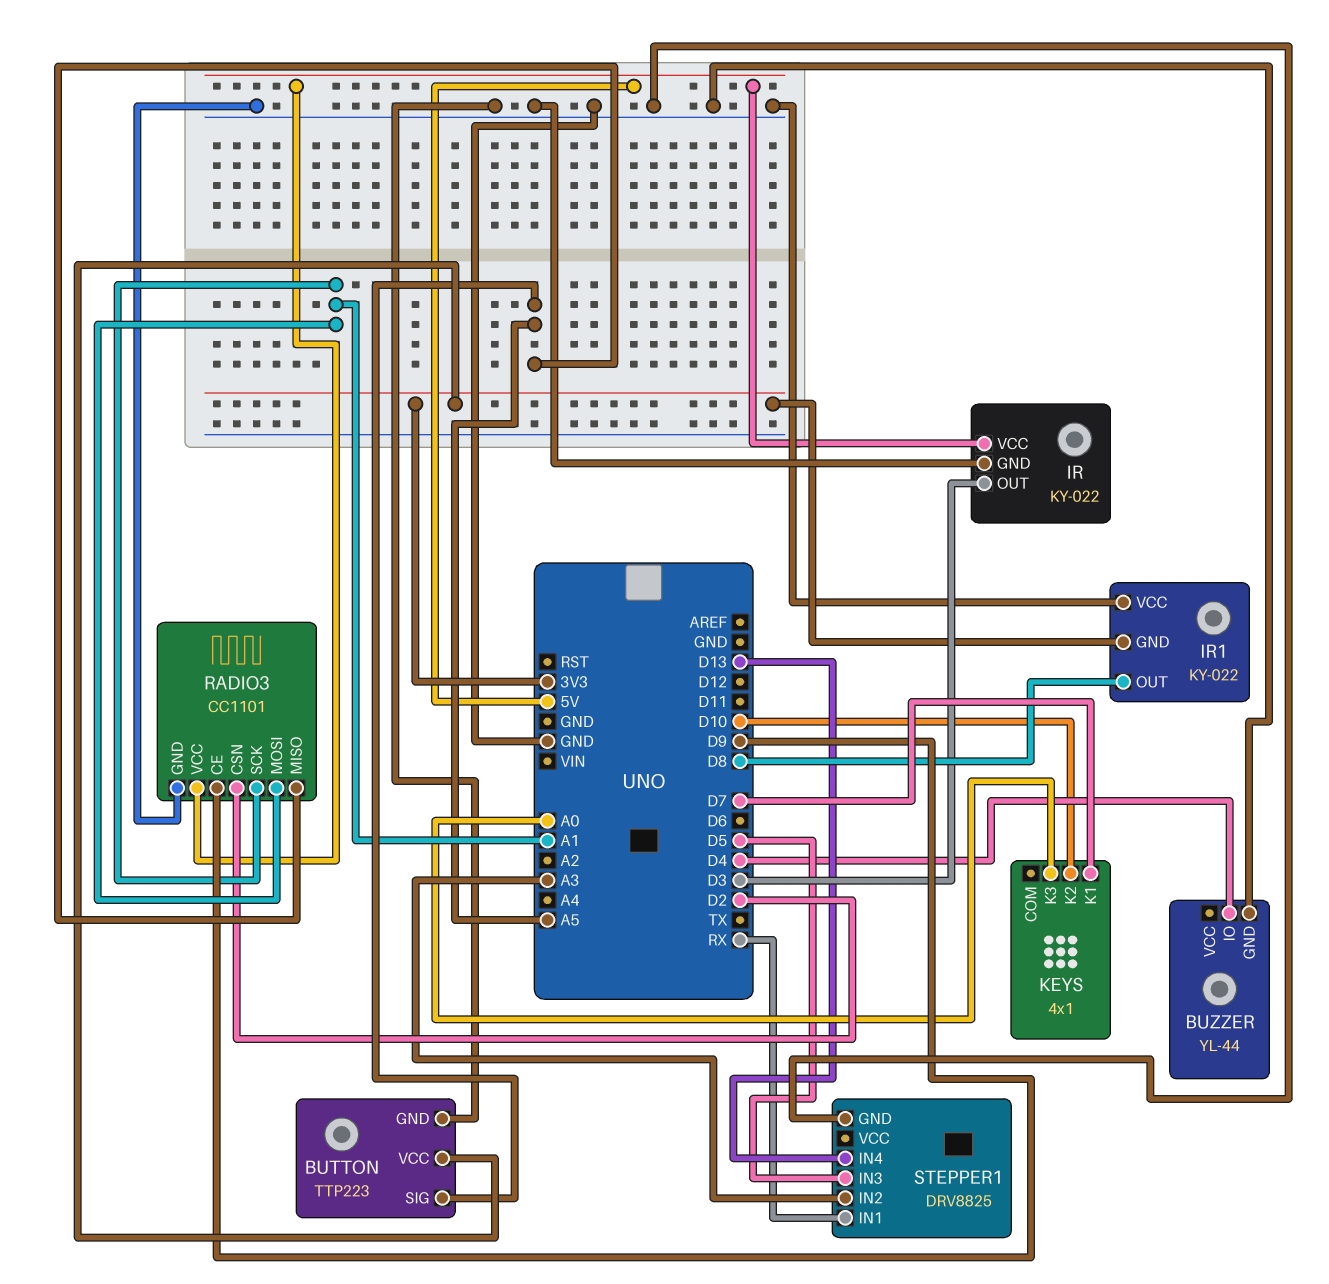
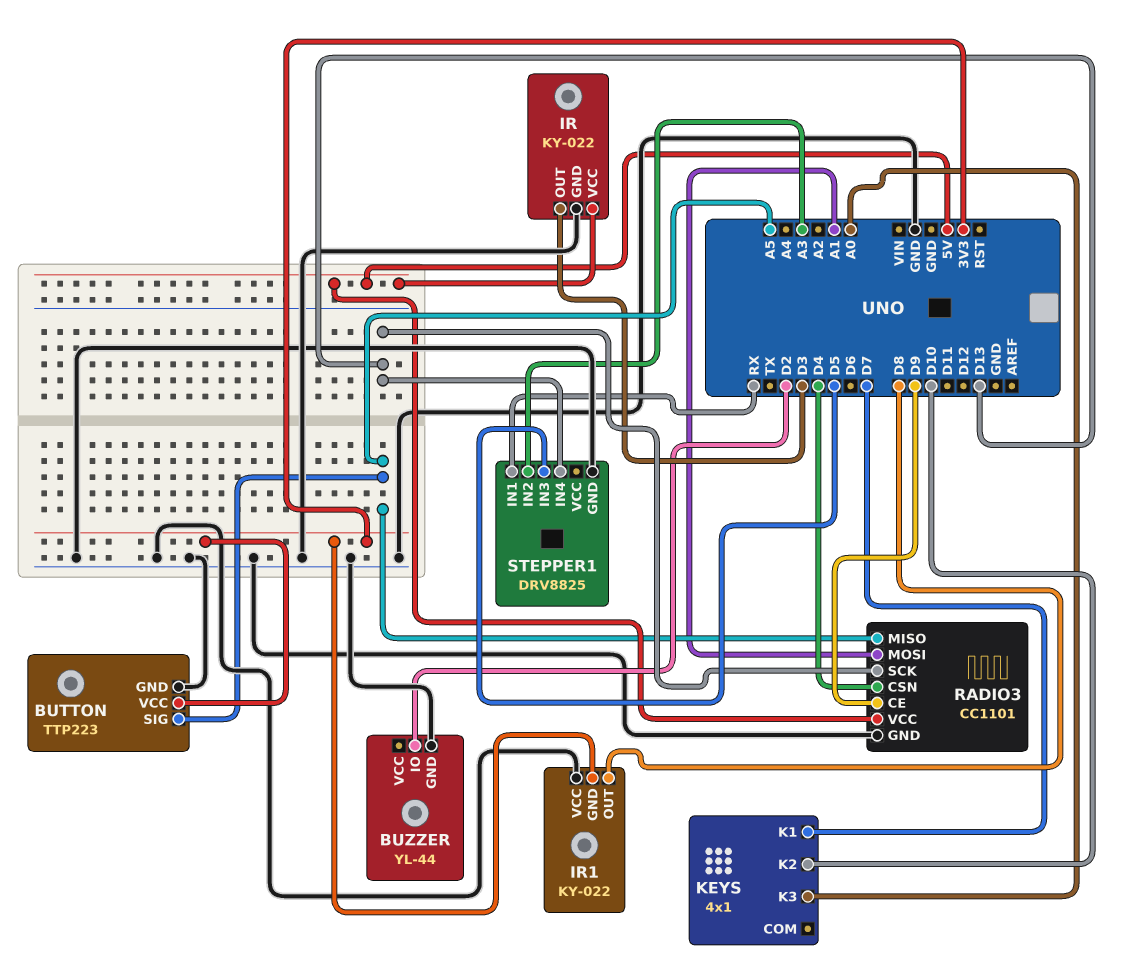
BUZZER pin IO: D4 -> D2
RADIO3 pin CSN: D2 -> D4
RADIO3 pin SCK: A1 -> D13

